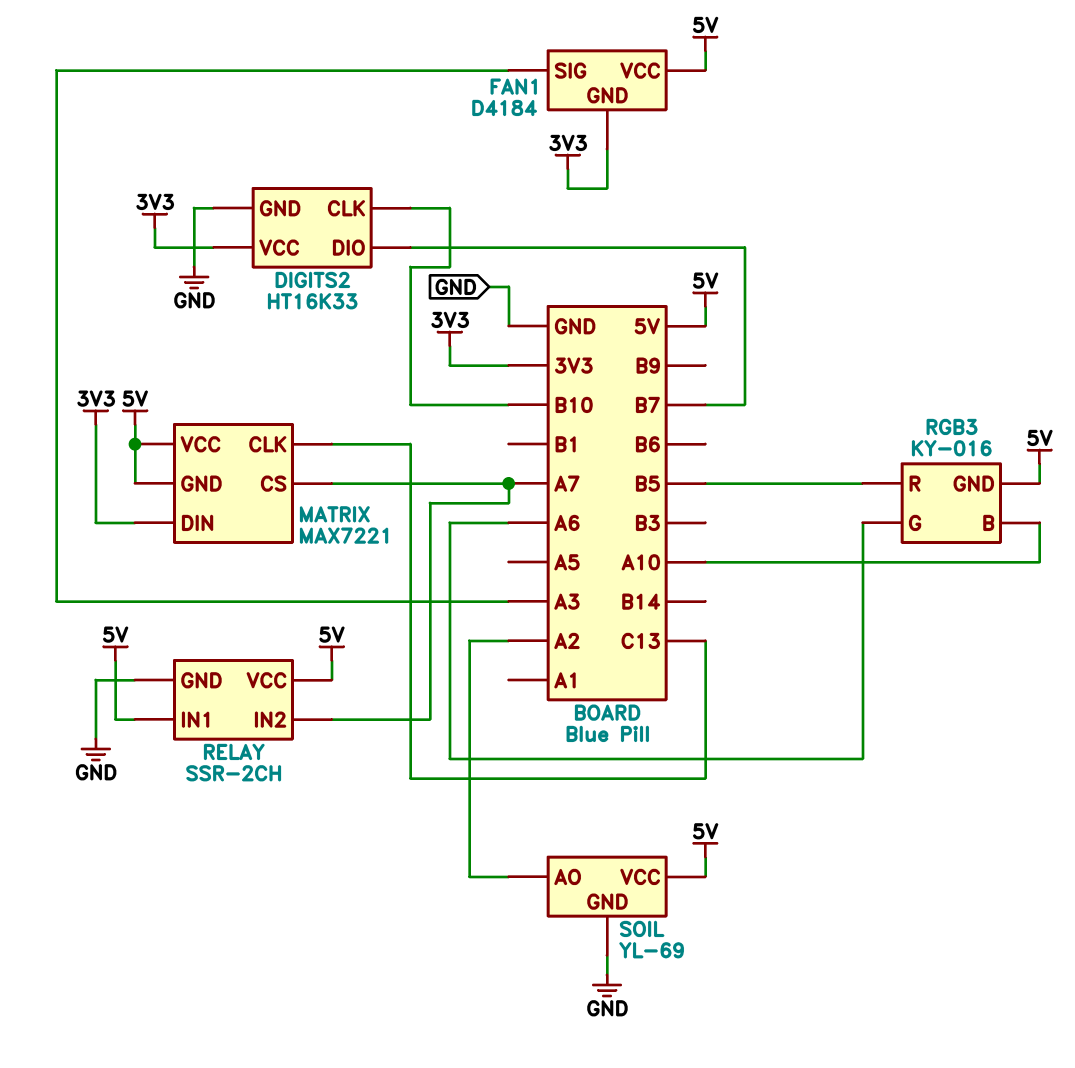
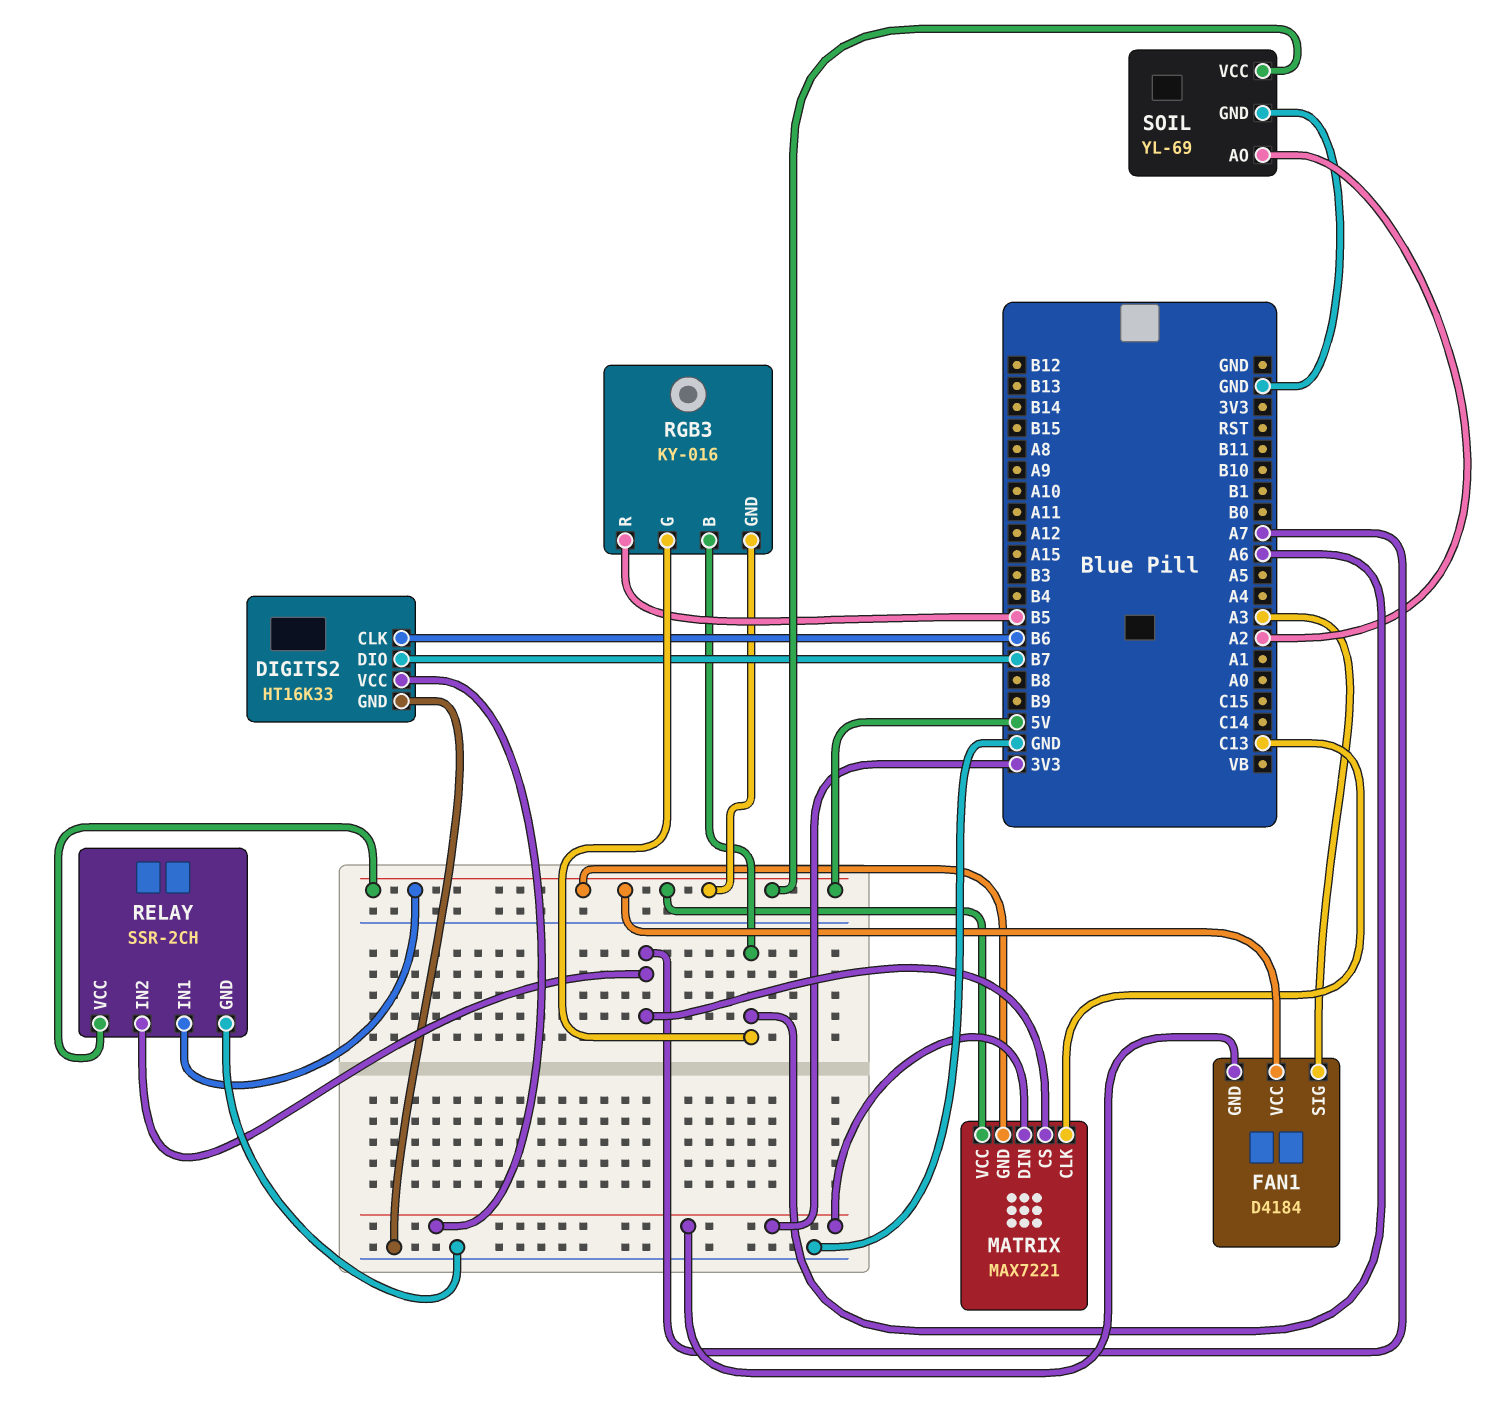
DIGITS2 pin CLK: B10 -> B6
RGB3 pin B: A10 -> A6

